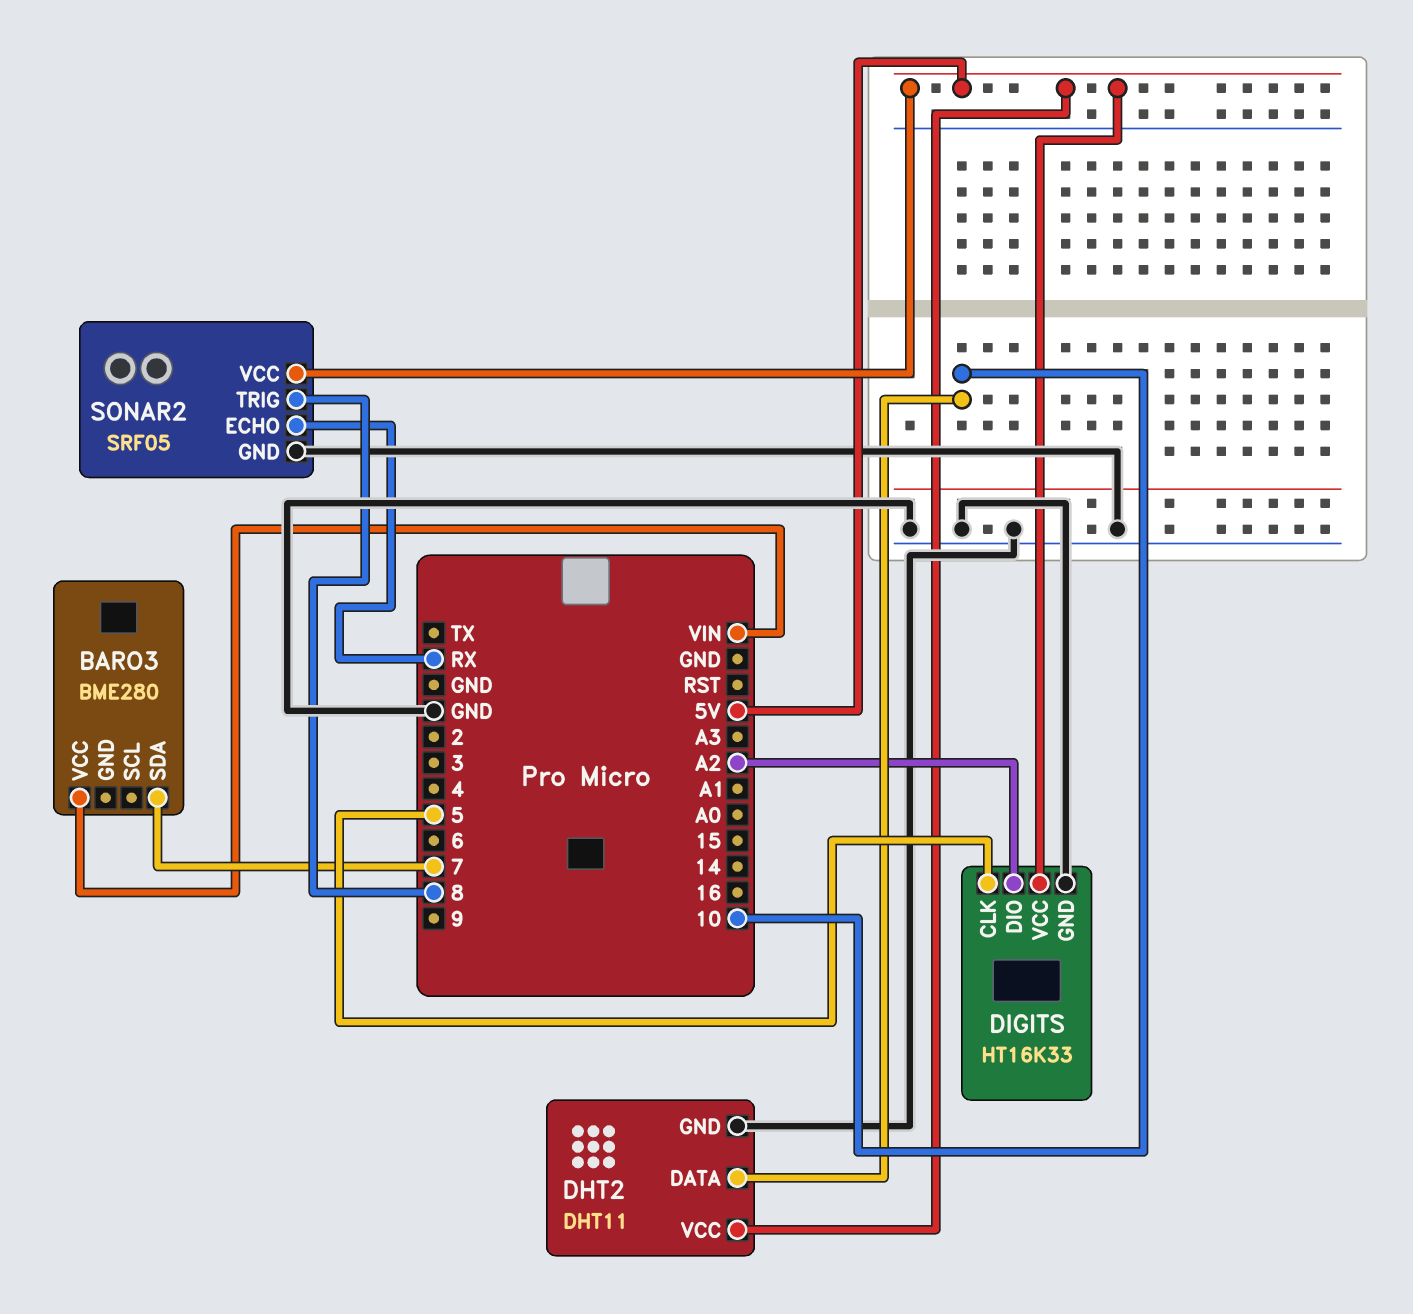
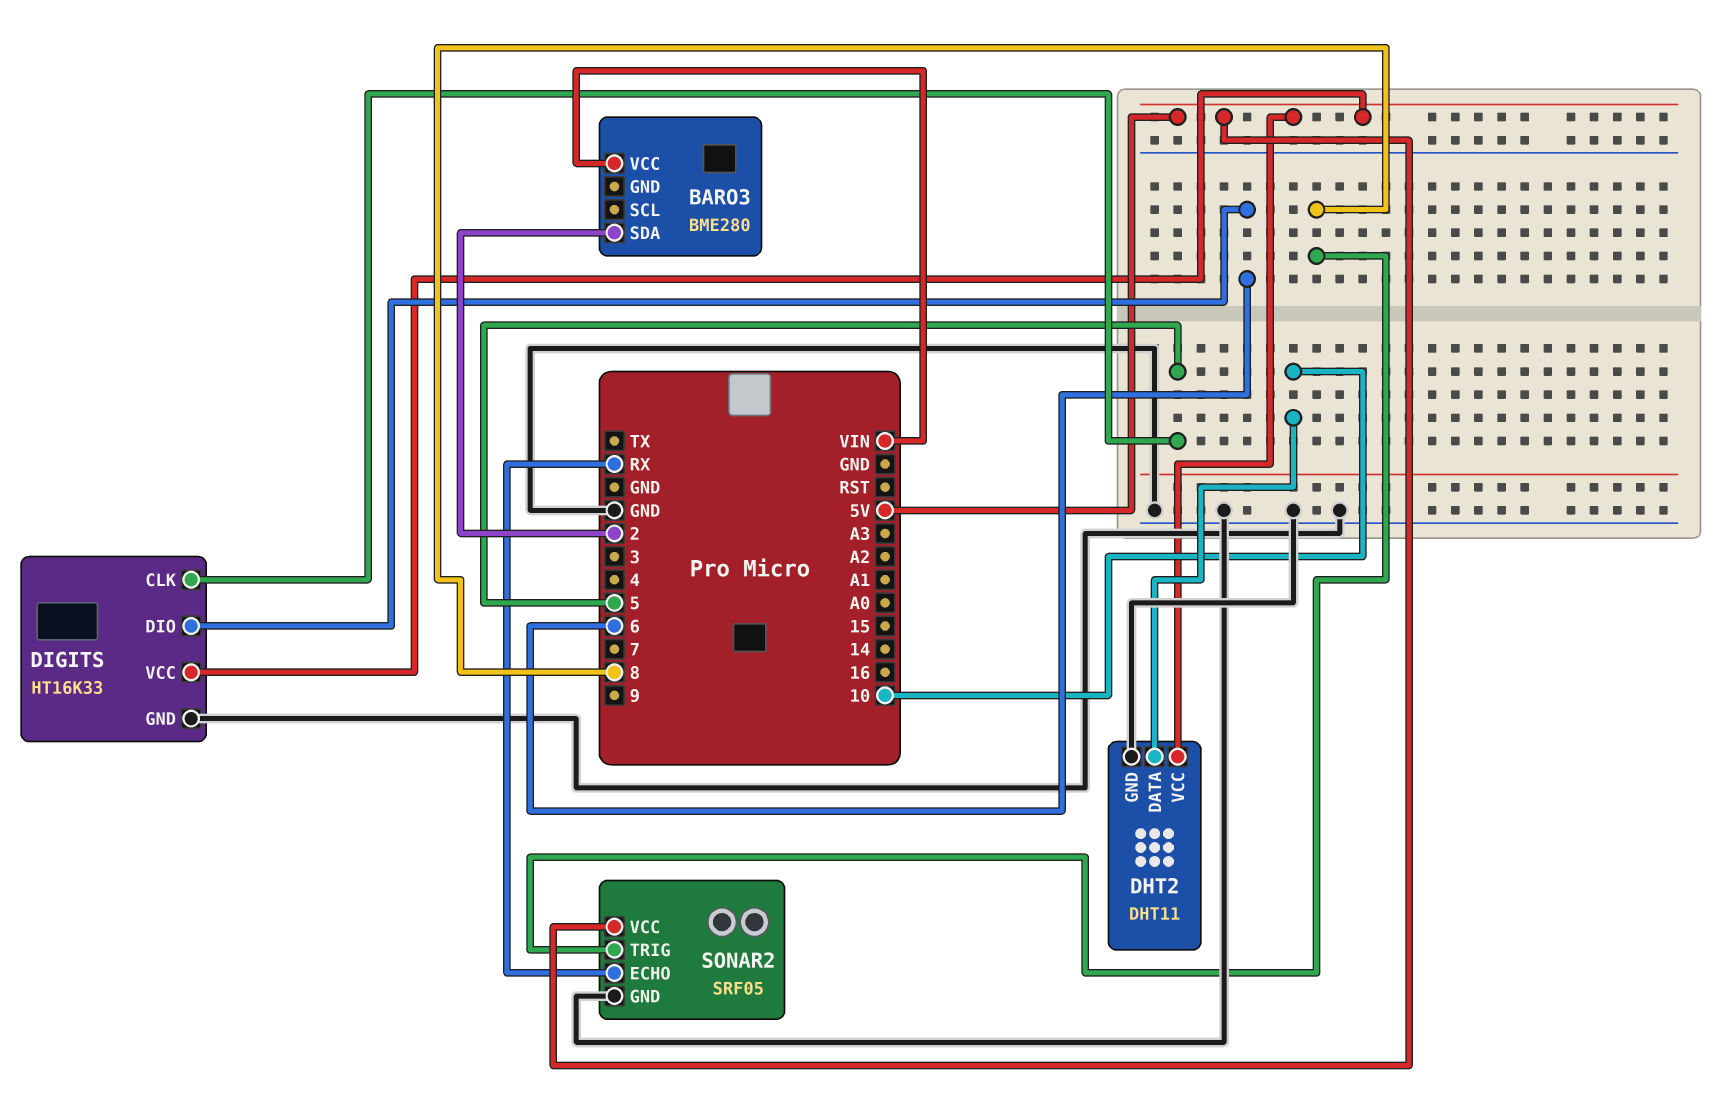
BARO3 pin SDA: 7 -> 2
DIGITS pin DIO: A2 -> 6

